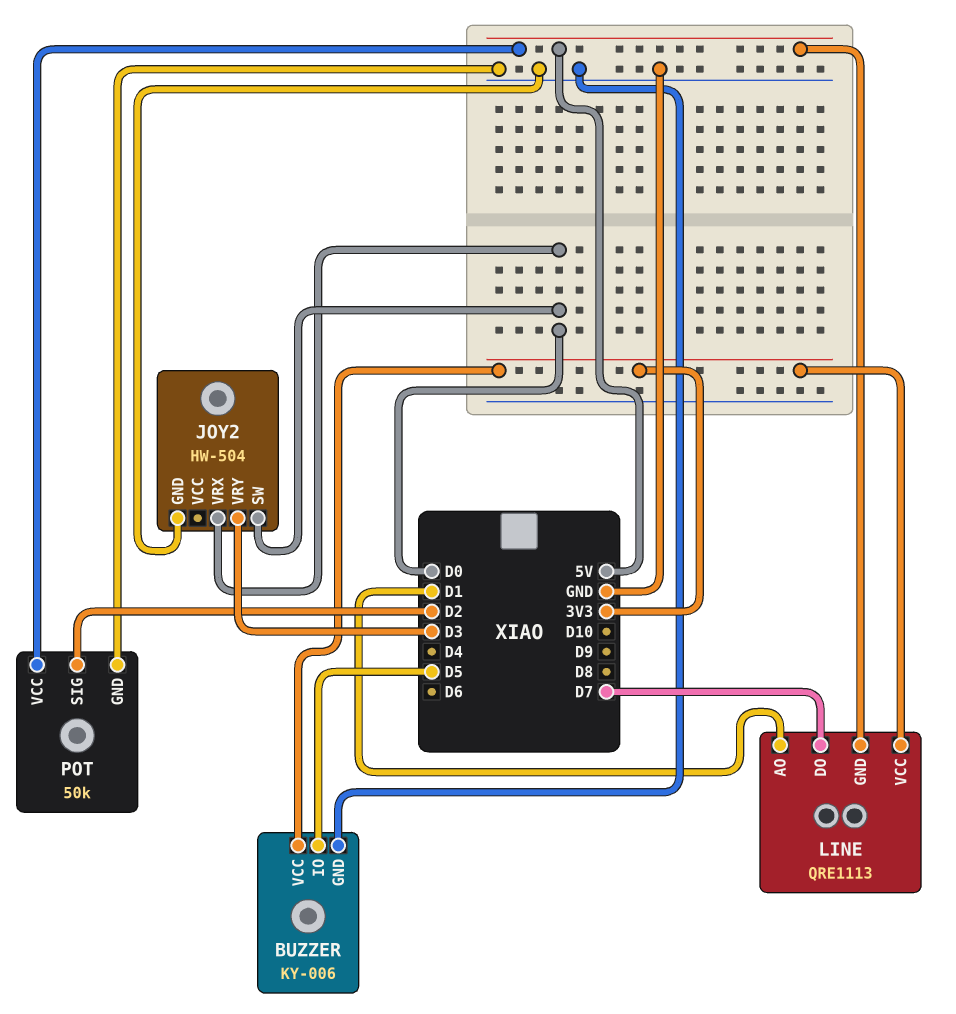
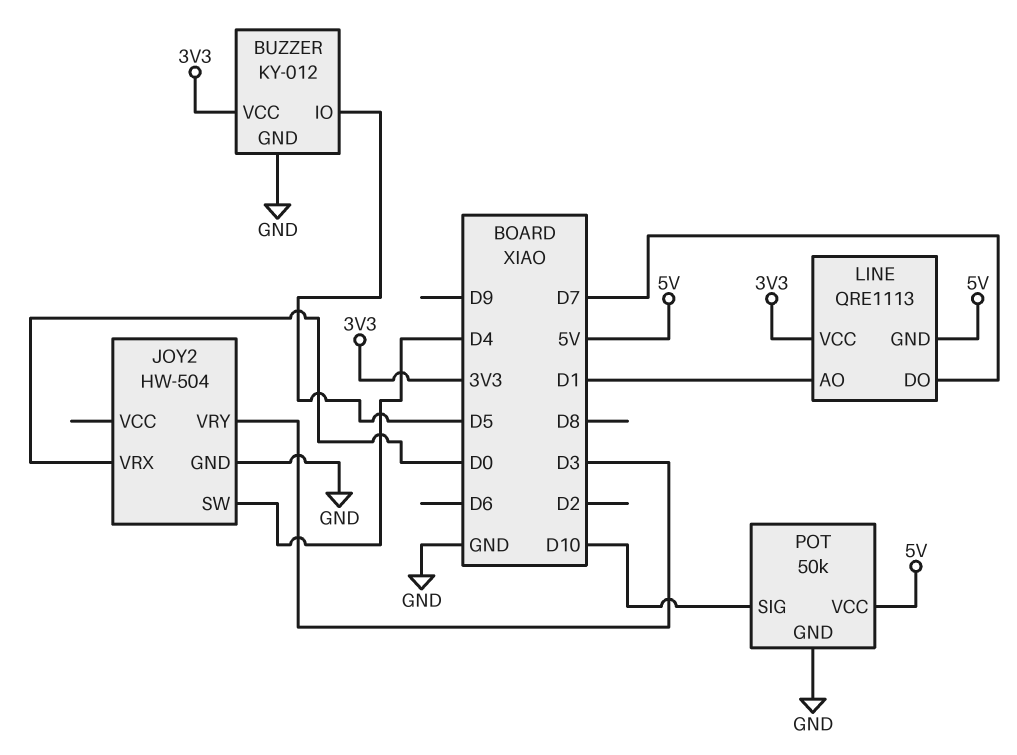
BUZZER: KY-006 -> KY-012
JOY2 pin SW: D0 -> D4
POT pin SIG: D2 -> D10

